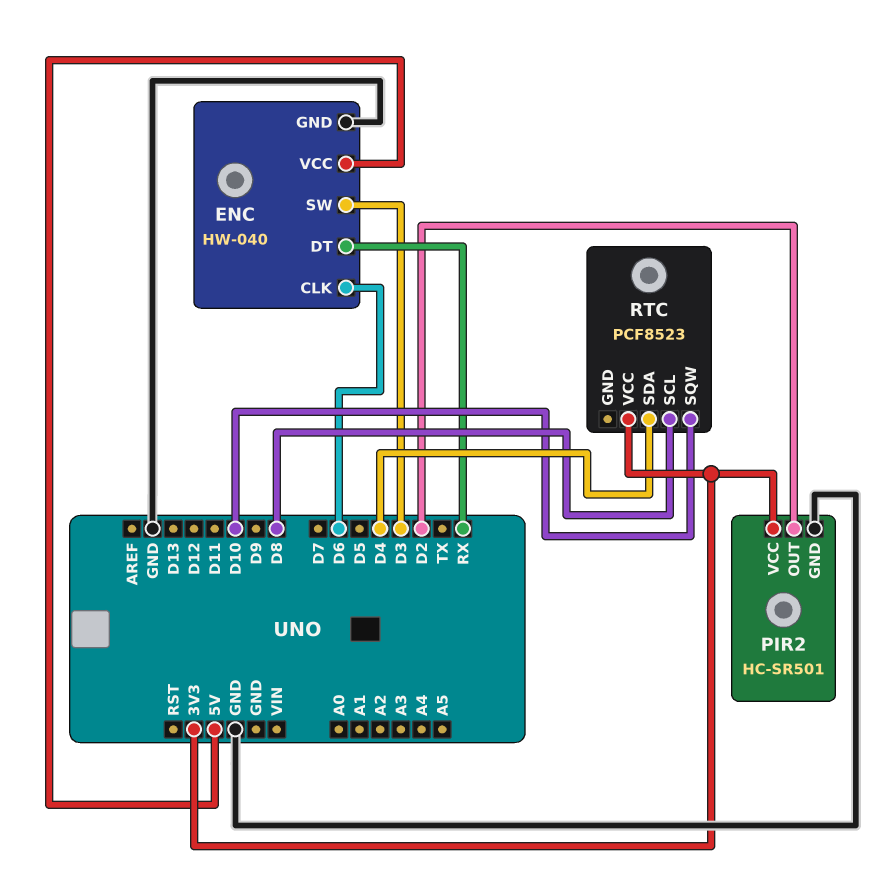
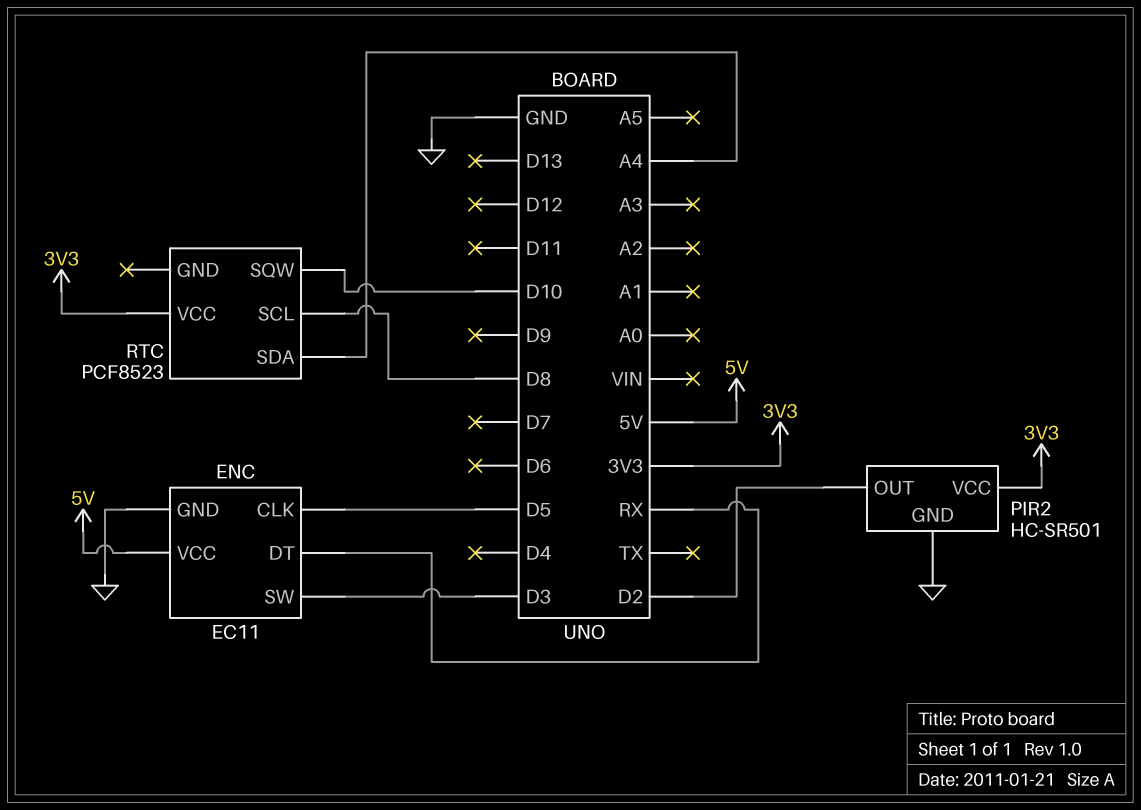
ENC: HW-040 -> EC11
ENC pin CLK: D6 -> D5
RTC pin SDA: D4 -> A4

